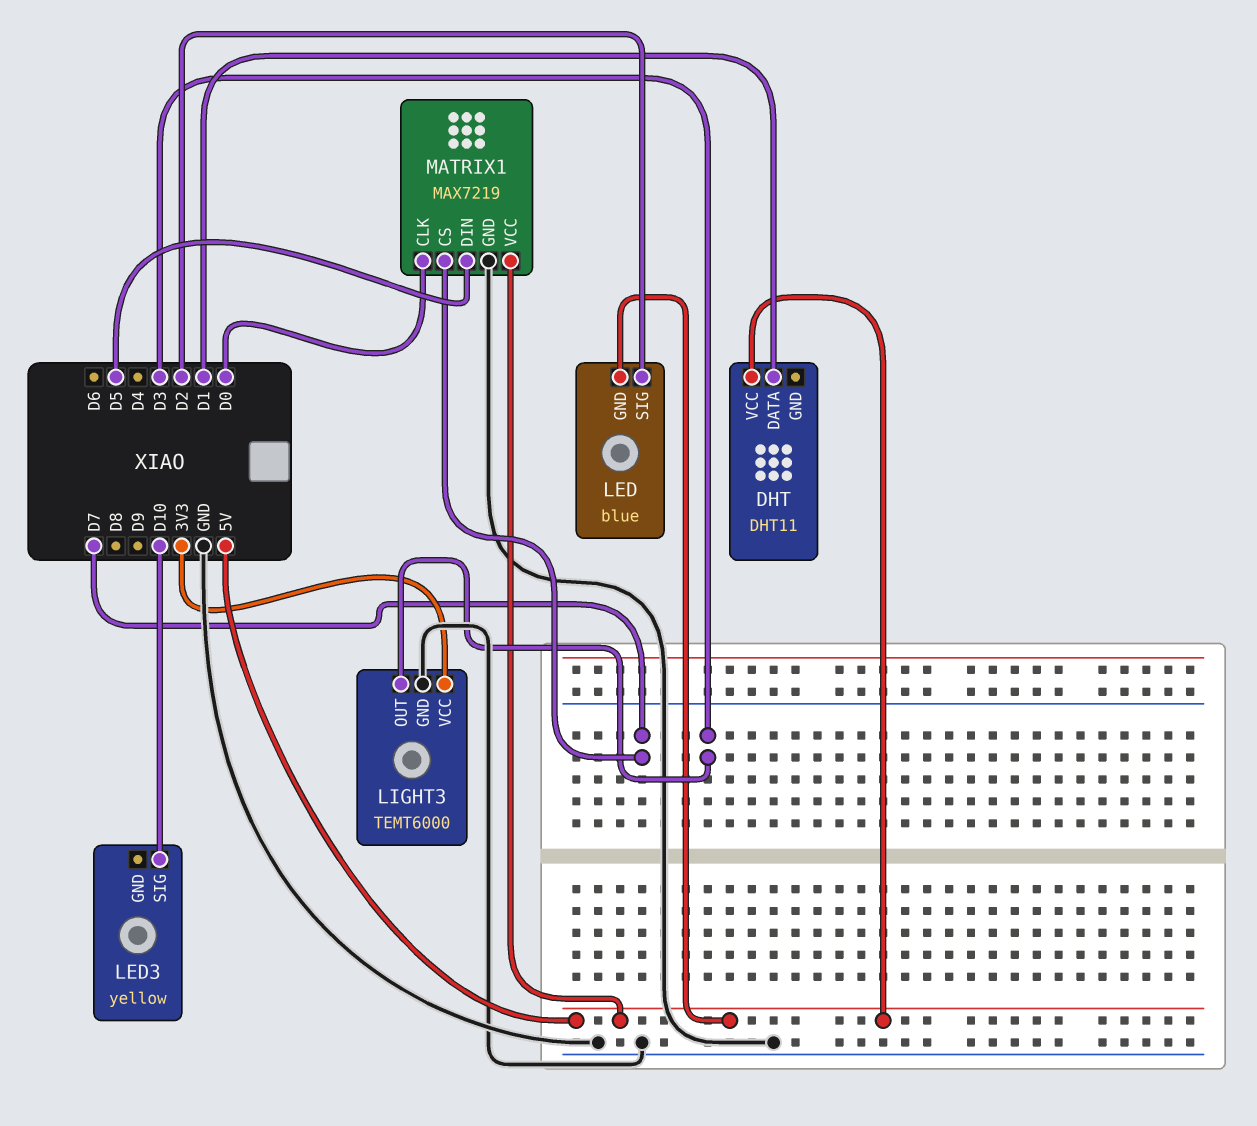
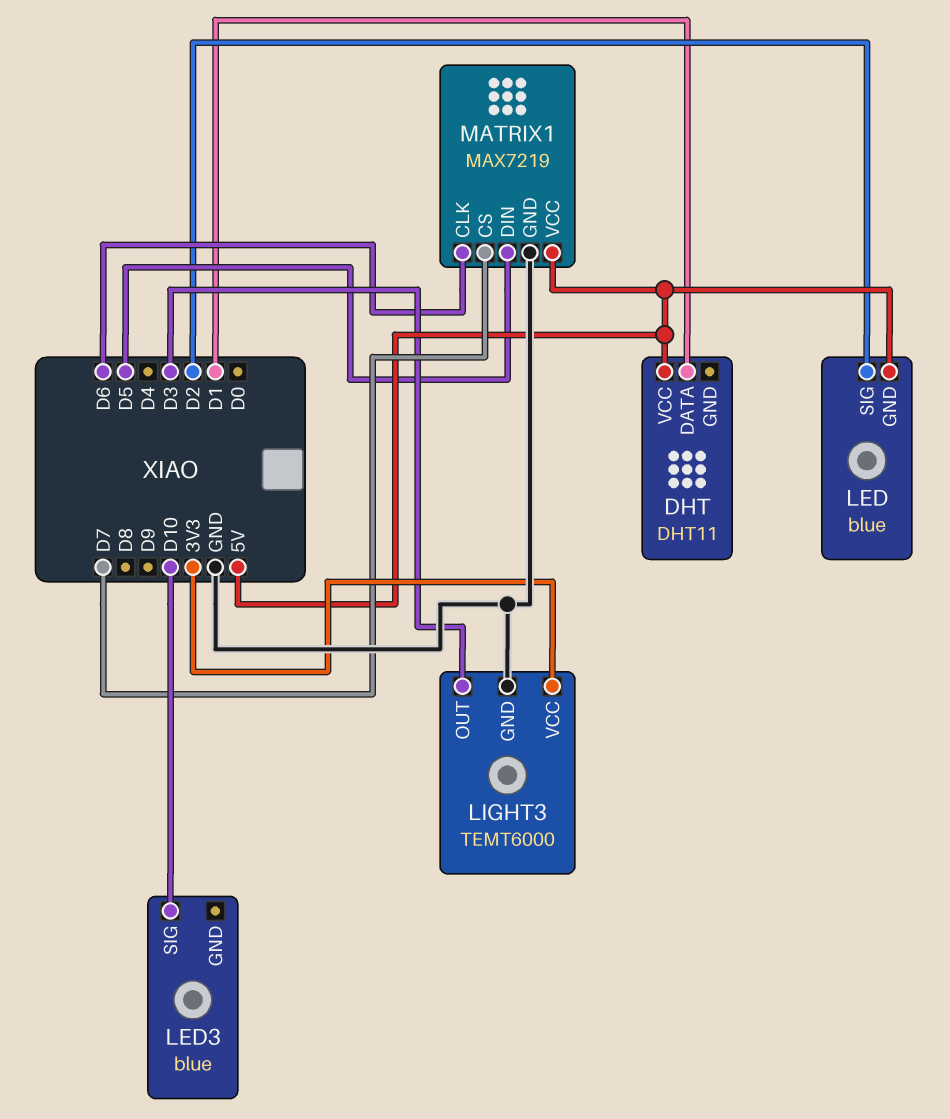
LED3: yellow -> blue
MATRIX1 pin CLK: D0 -> D6

